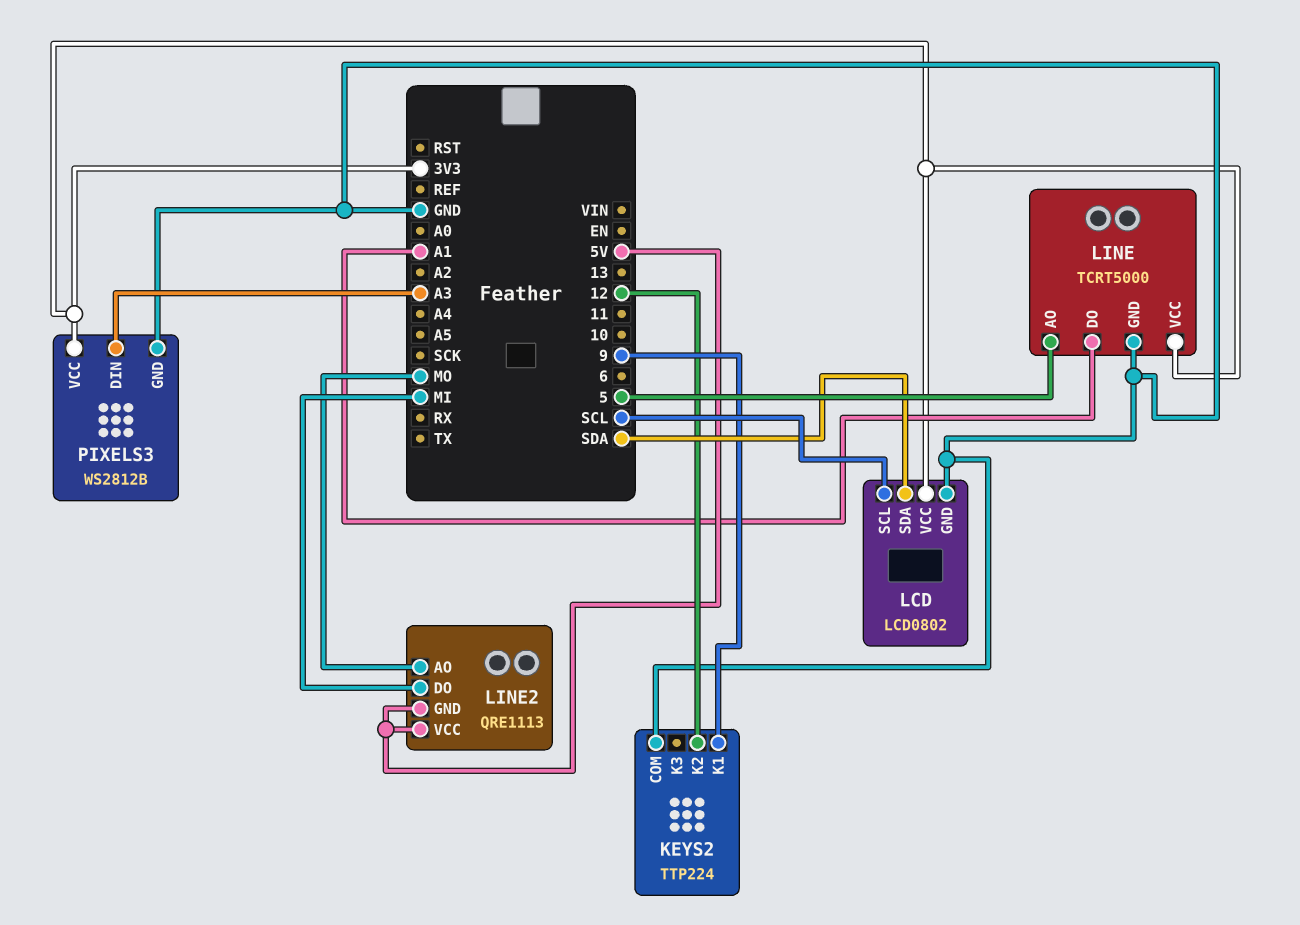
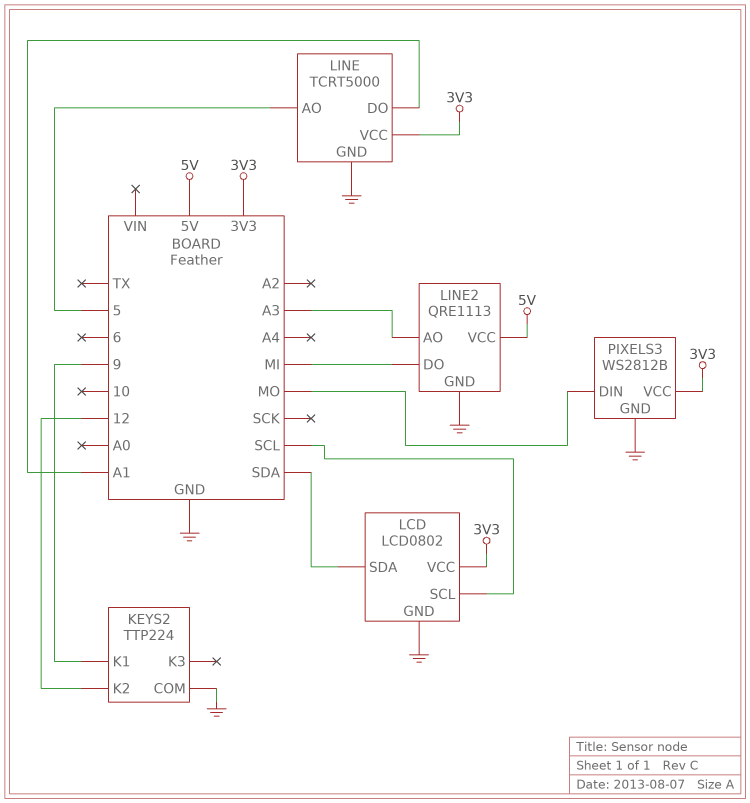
LINE2 pin AO: MO -> A3
LINE2 pin GND: 5V -> GND
PIXELS3 pin DIN: A3 -> MO

